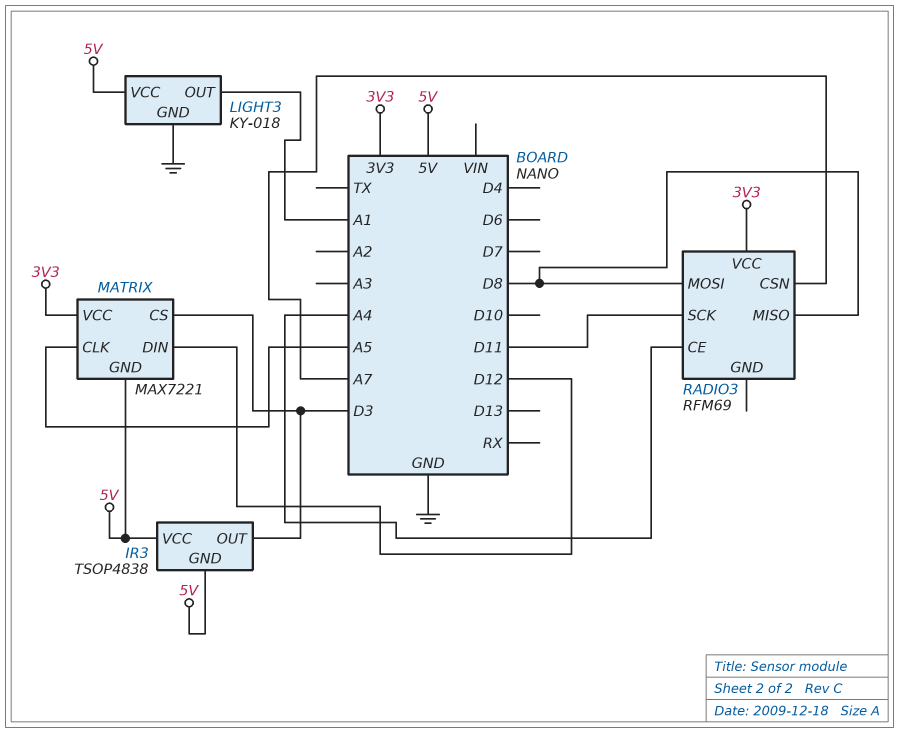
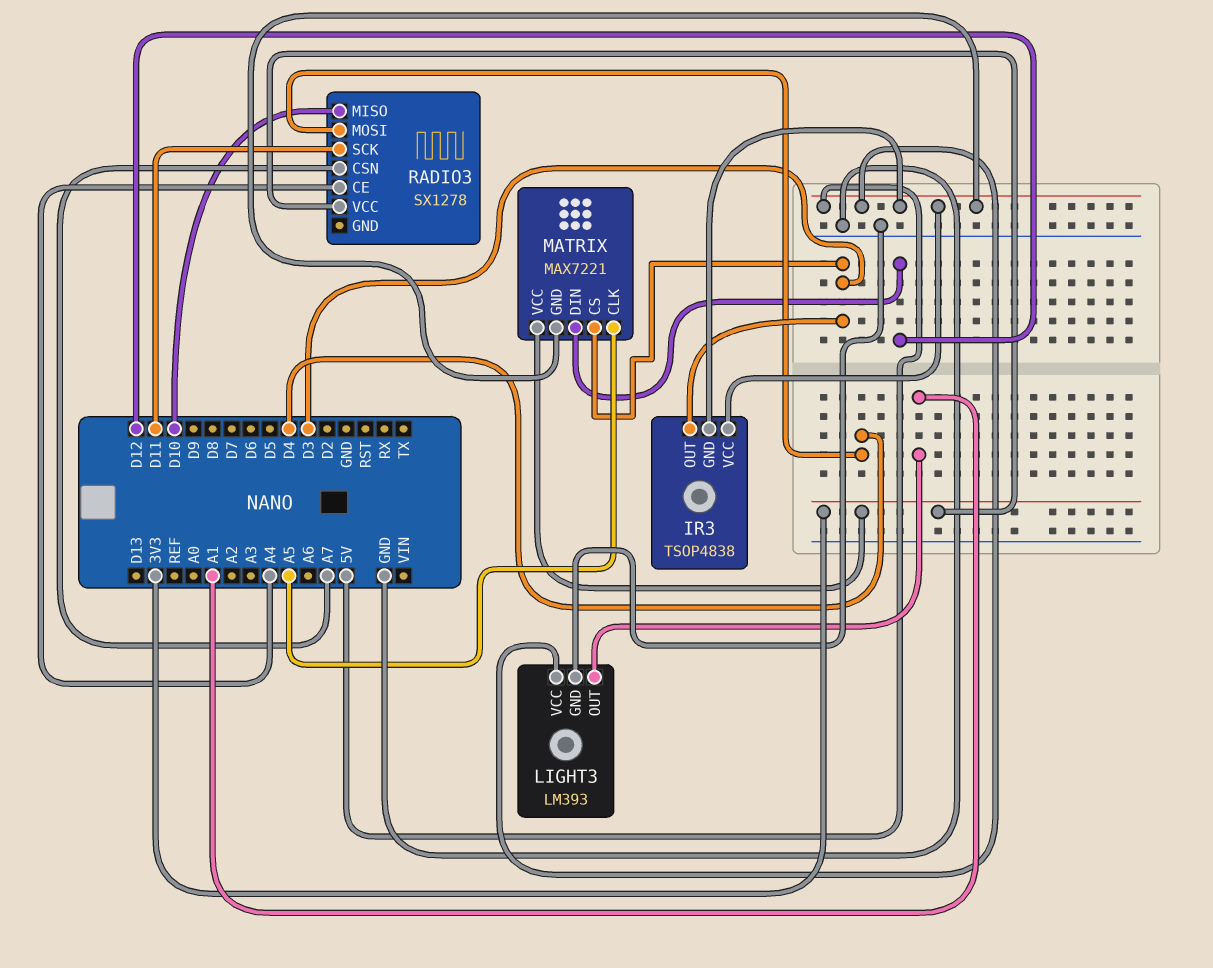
LIGHT3: KY-018 -> LM393
RADIO3: RFM69 -> SX1278
RADIO3 pin MISO: D8 -> D10
RADIO3 pin MOSI: D8 -> D4

